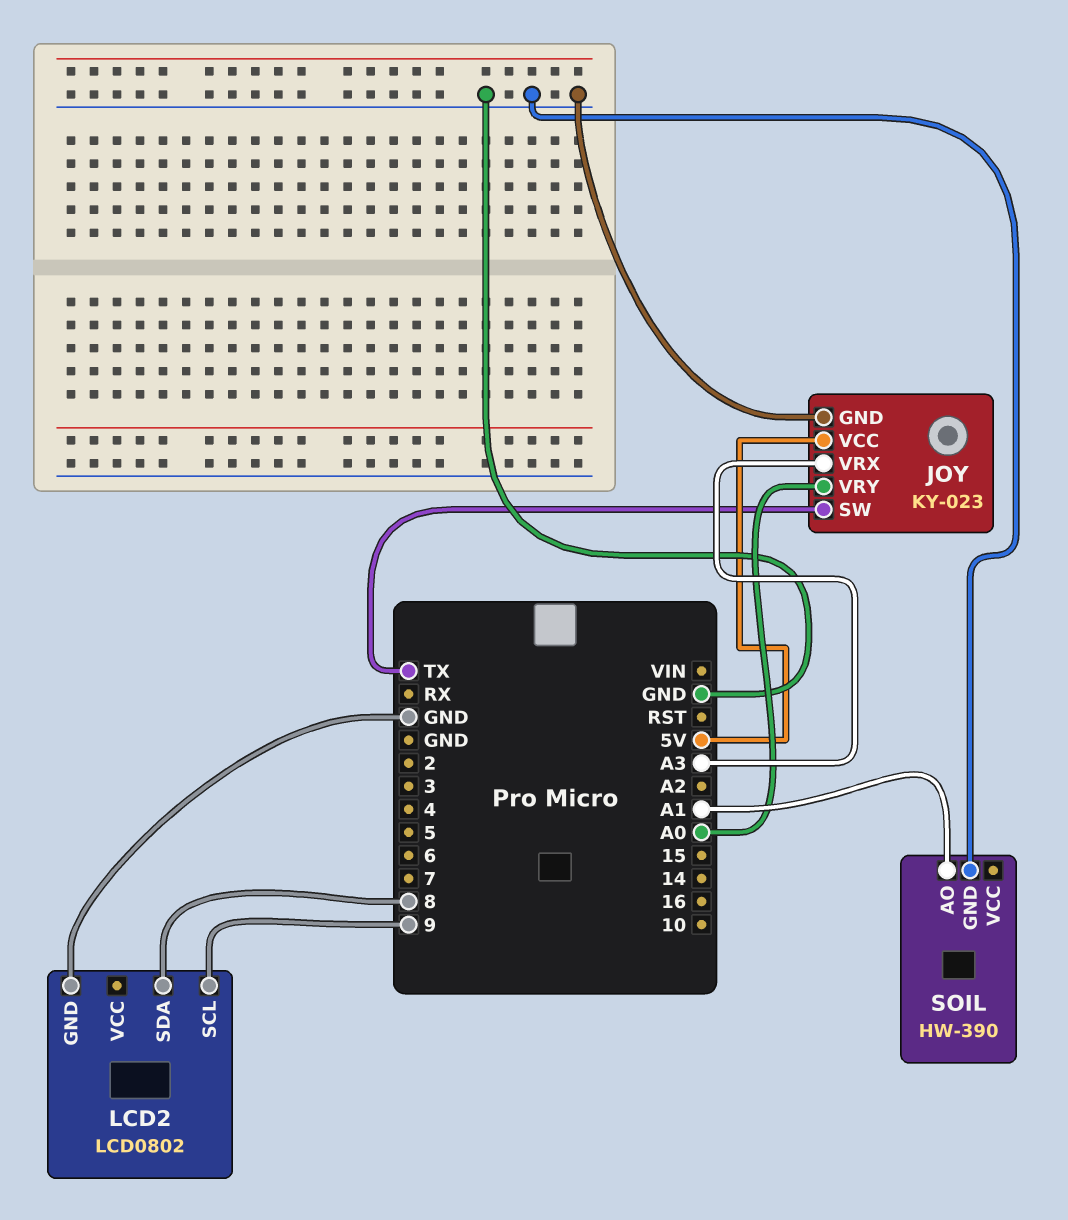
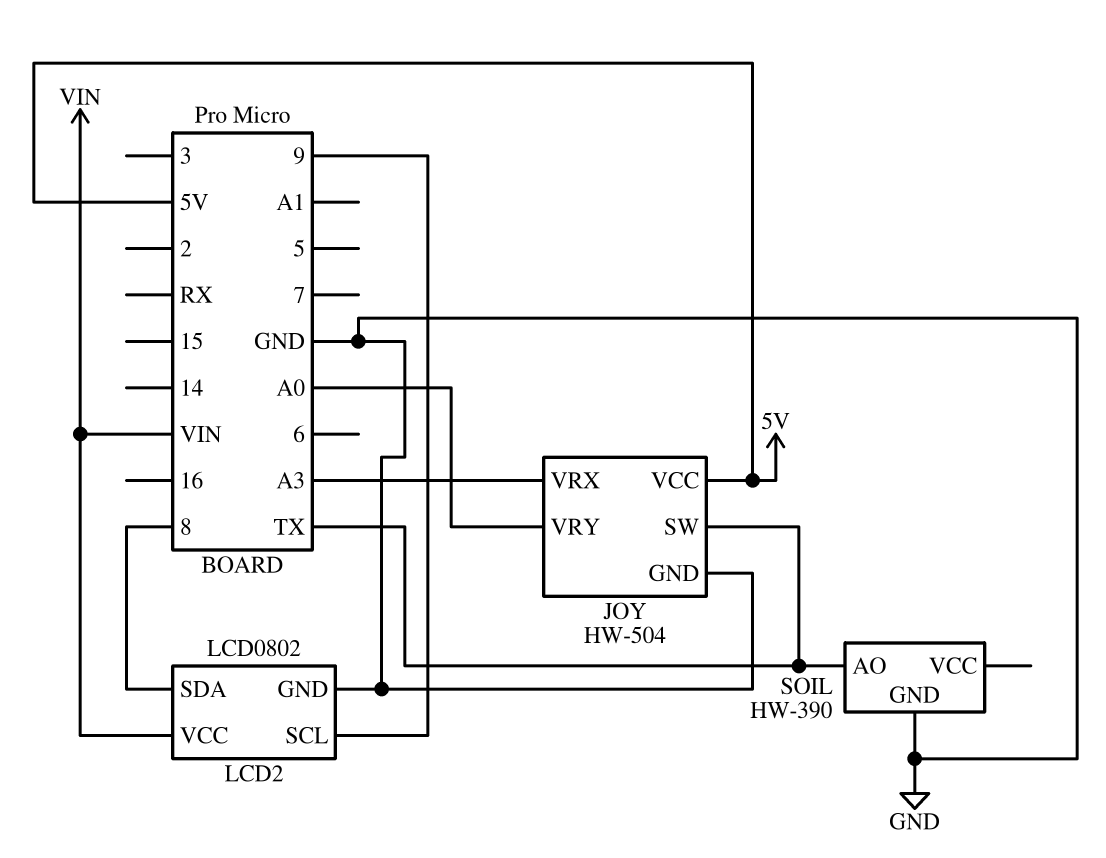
JOY: KY-023 -> HW-504
LCD2 pin VCC: none -> VIN
SOIL pin AO: A1 -> TX

